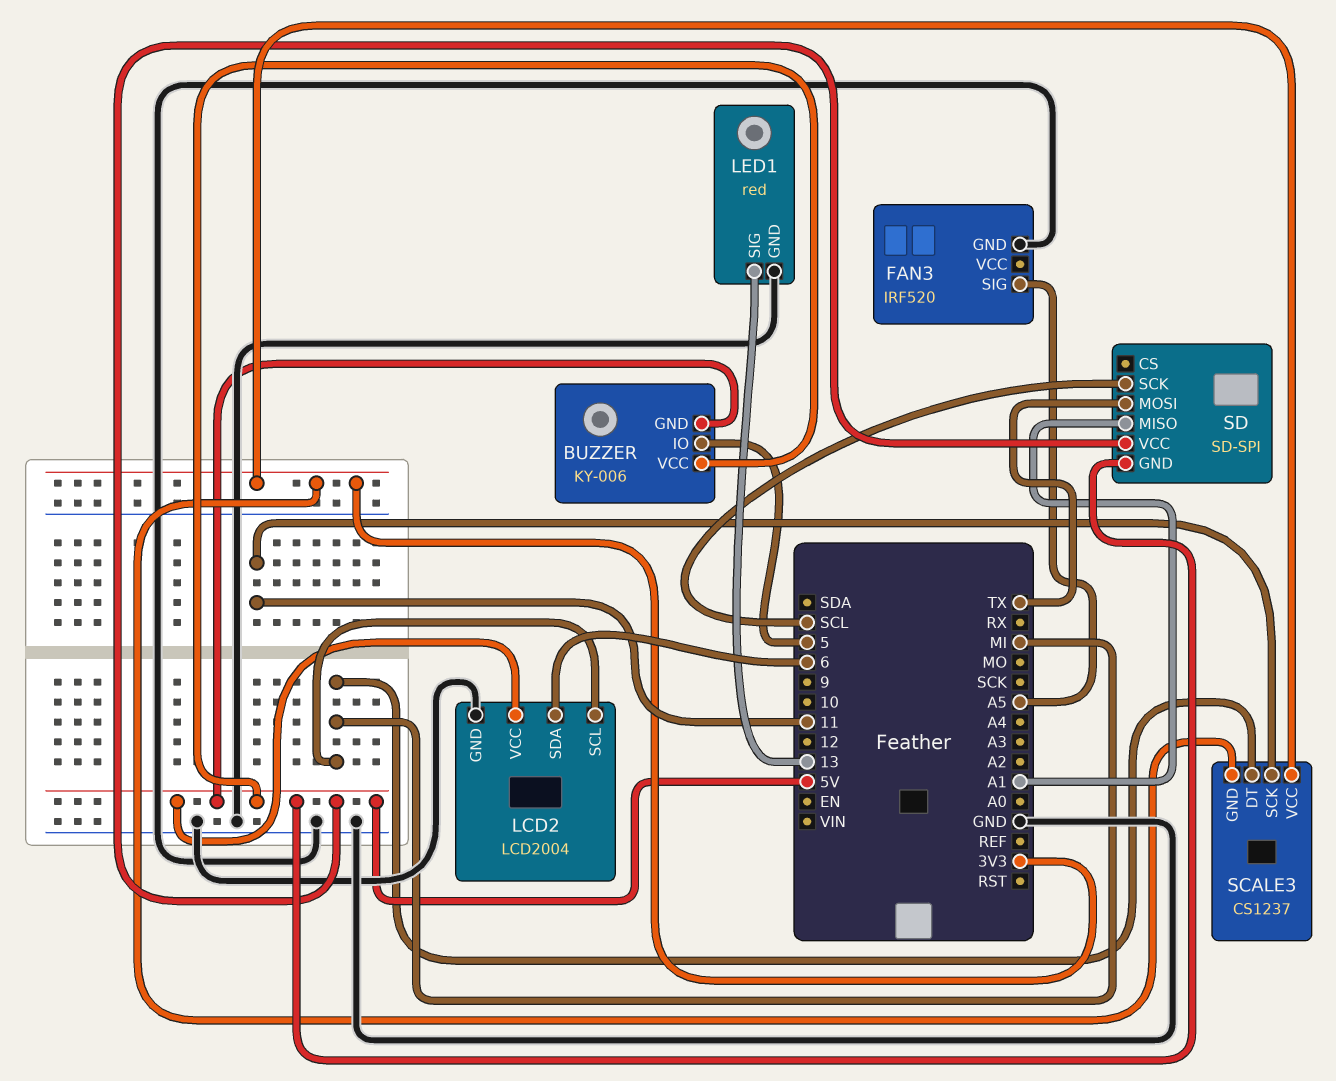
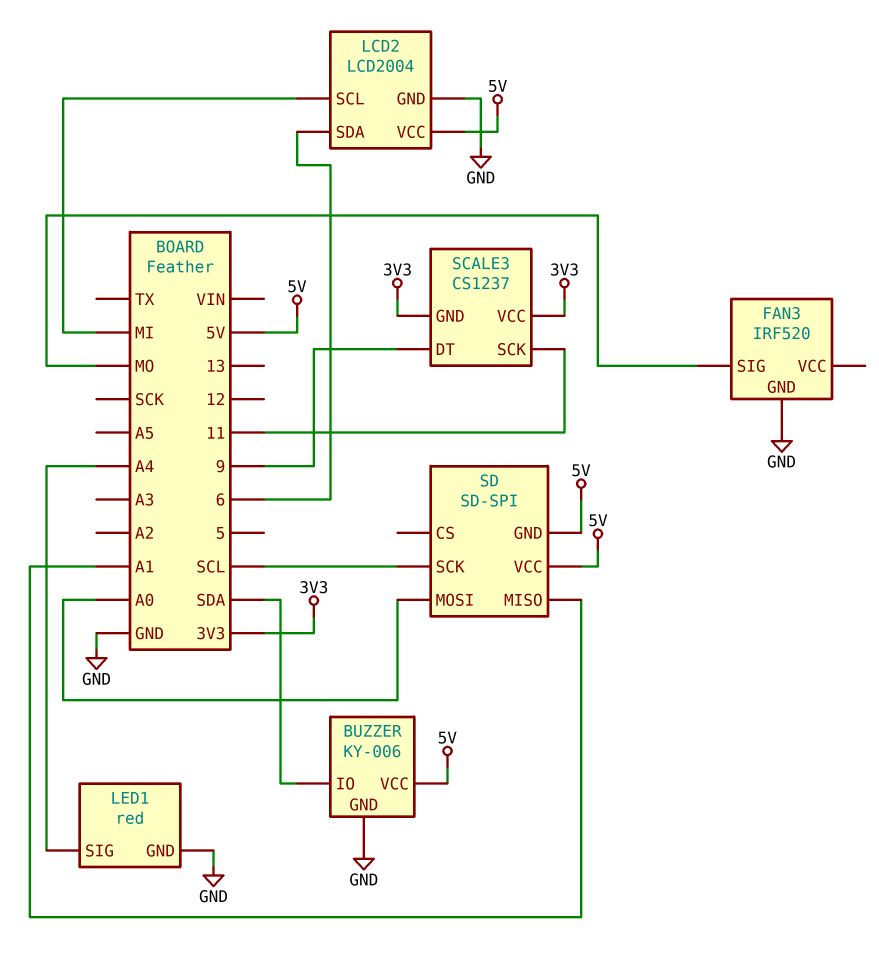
BUZZER pin GND: 5V -> GND
BUZZER pin IO: 5 -> SDA
FAN3 pin SIG: A5 -> MO
LED1 pin SIG: 13 -> A4
SCALE3 pin DT: MI -> 9
SD pin MOSI: TX -> A0

